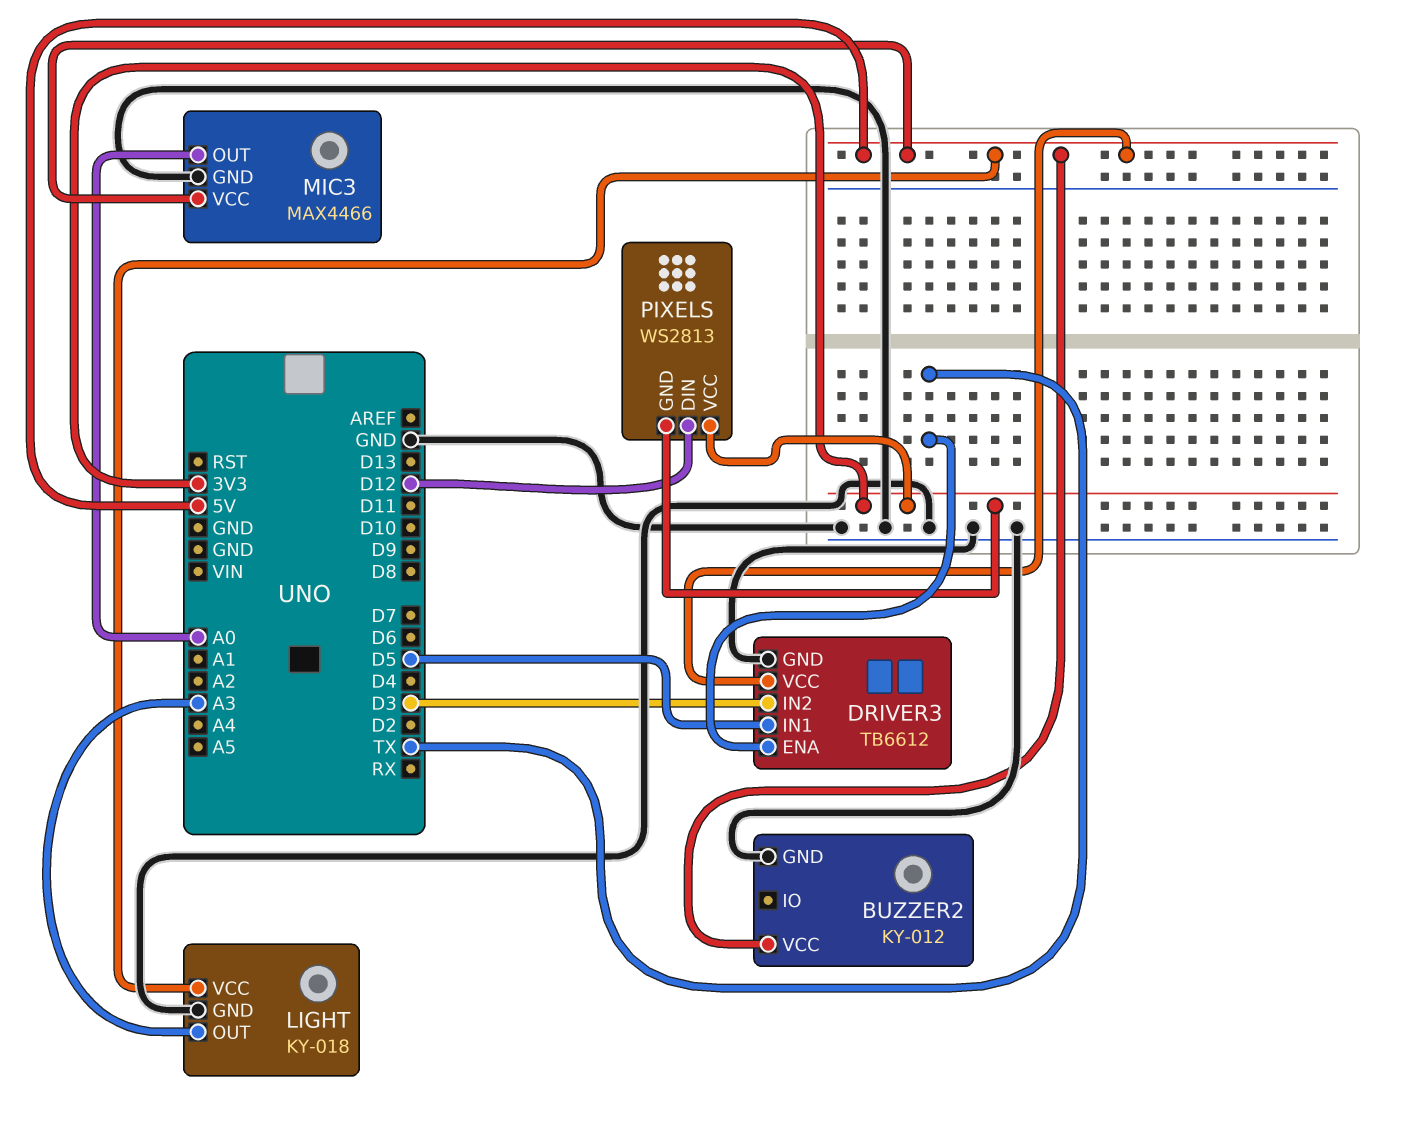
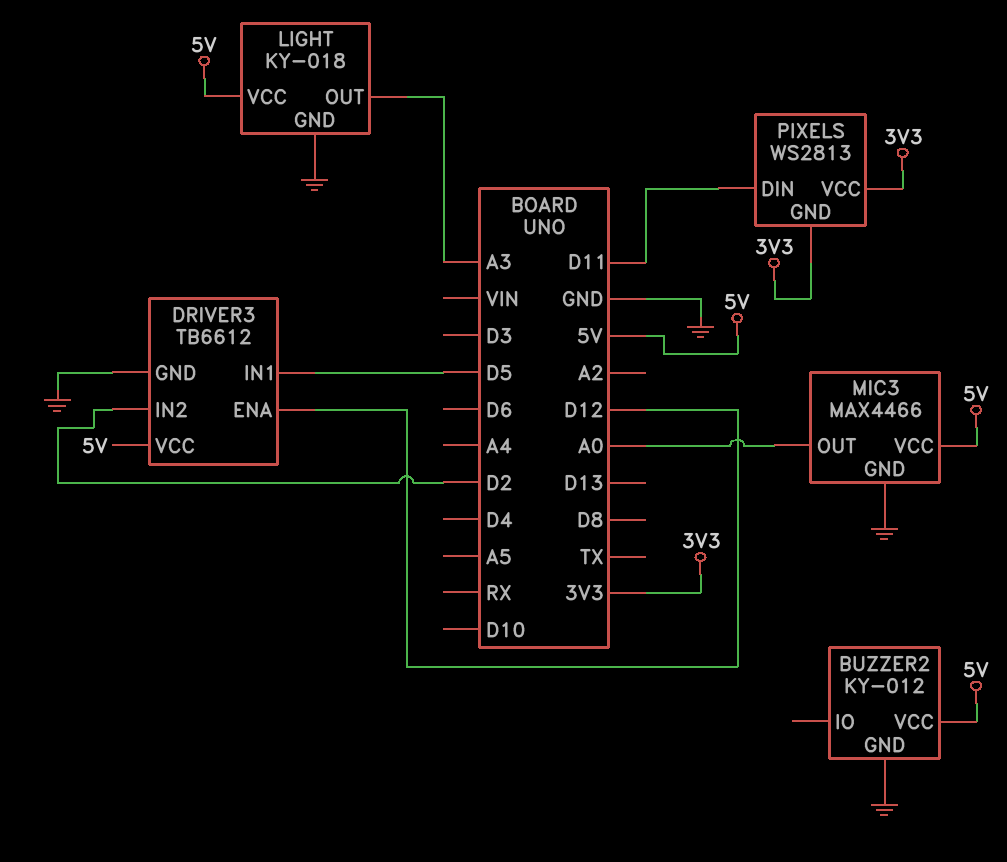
DRIVER3 pin ENA: TX -> D12
DRIVER3 pin IN2: D3 -> D2
PIXELS pin DIN: D12 -> D11

